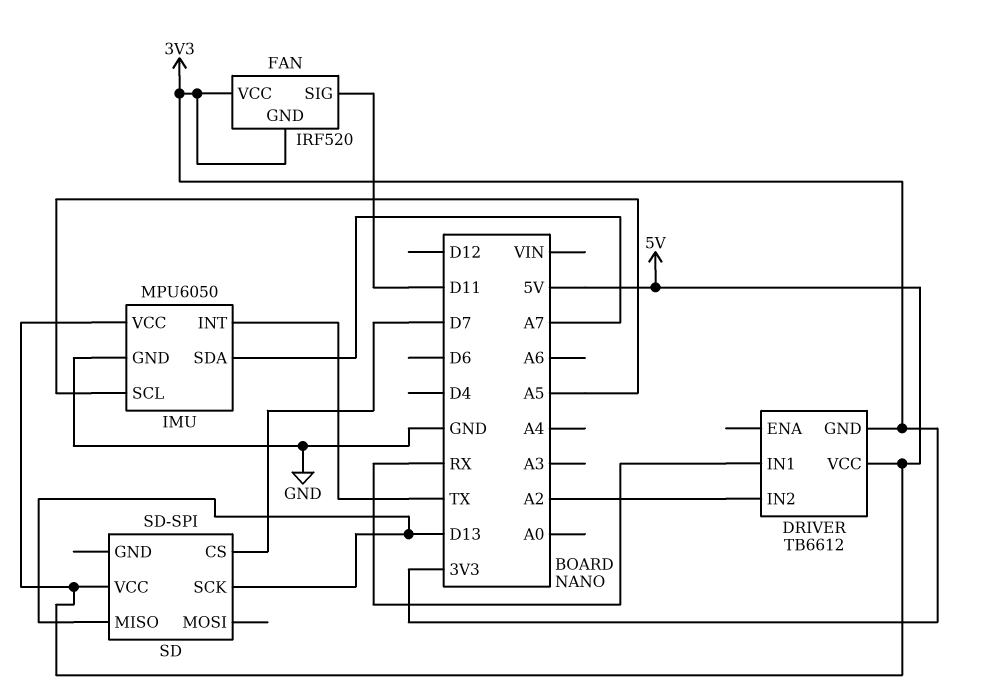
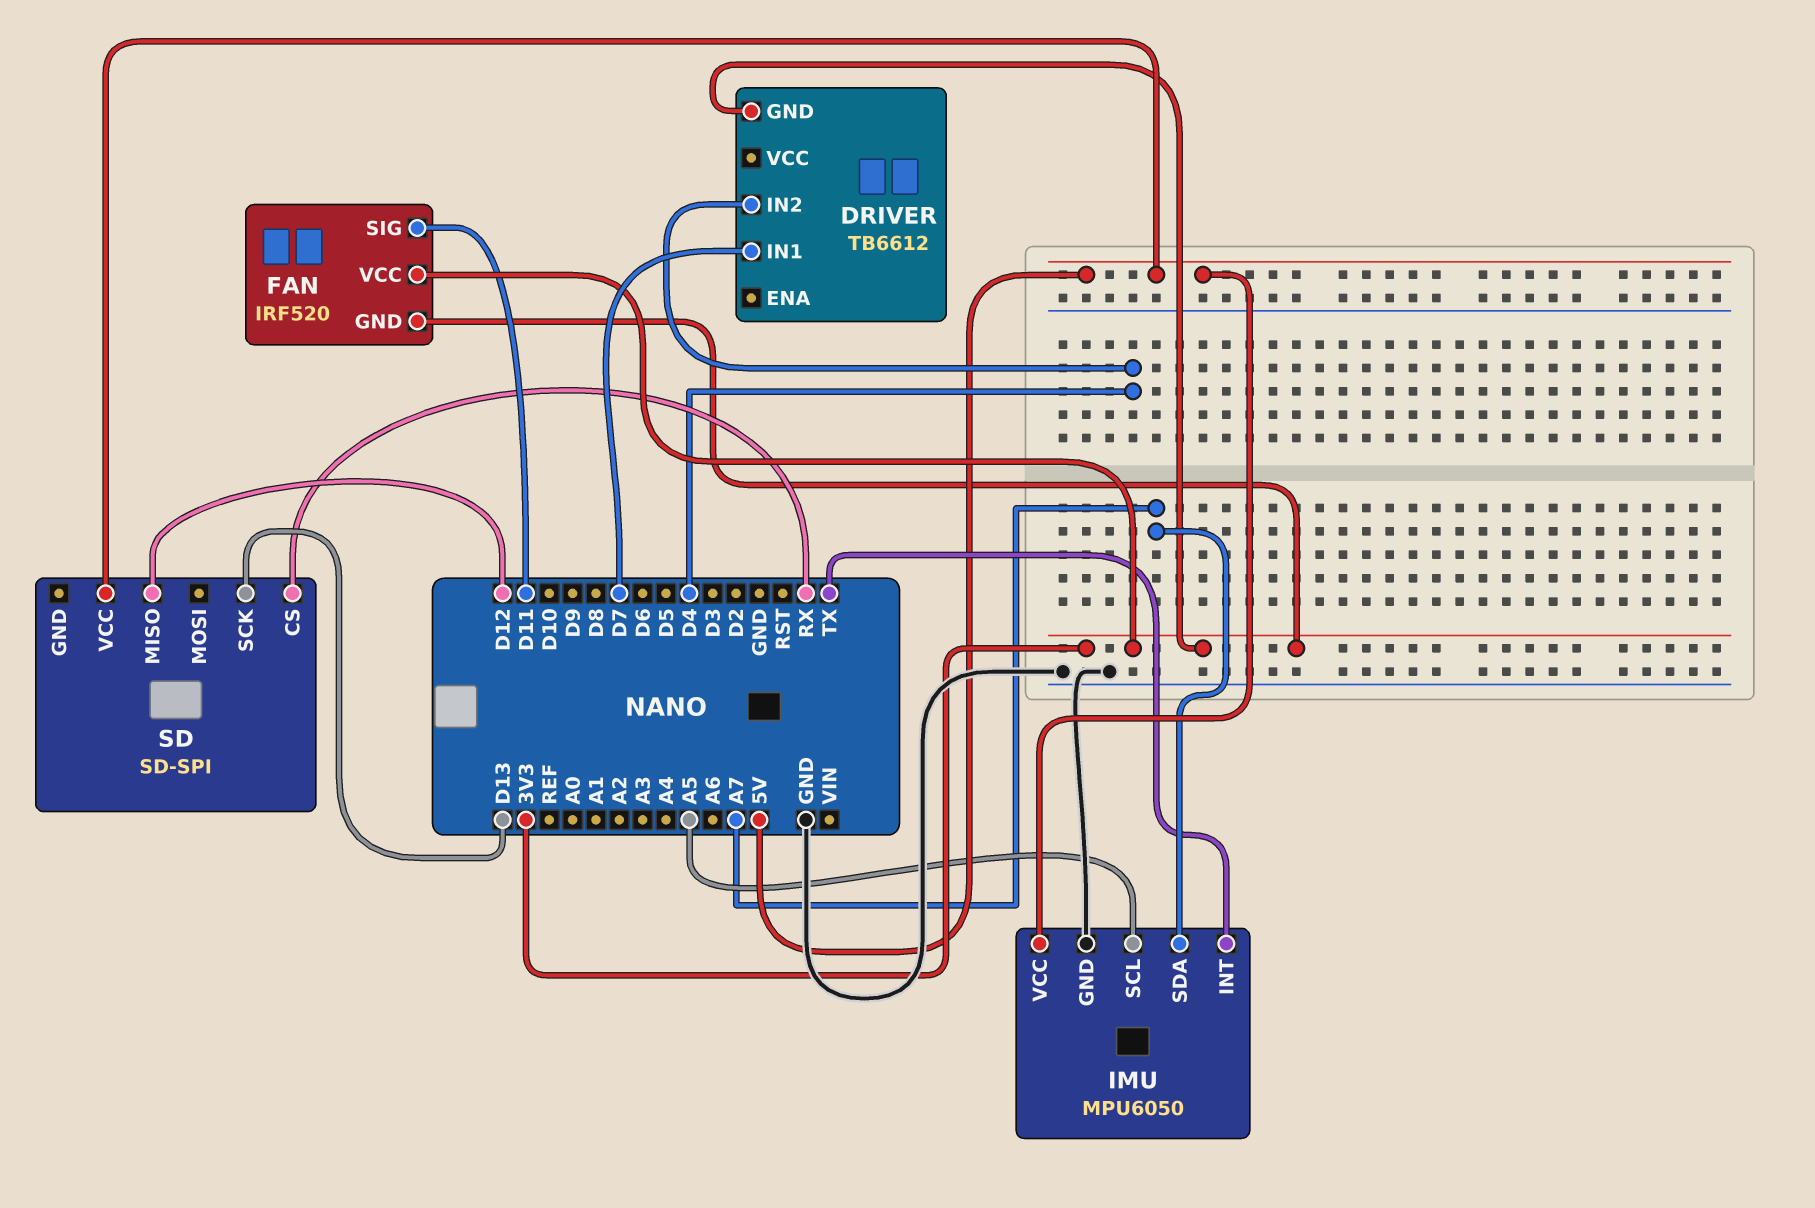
DRIVER pin IN1: RX -> D7
DRIVER pin IN2: A2 -> D4
DRIVER pin VCC: 5V -> none
SD pin CS: D7 -> RX
SD pin MISO: D13 -> D12

